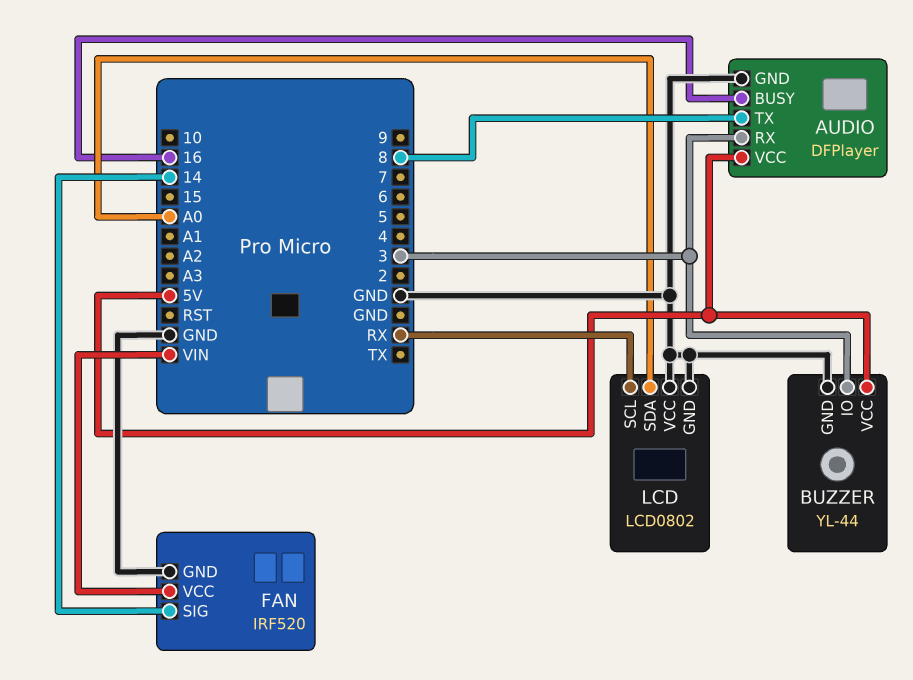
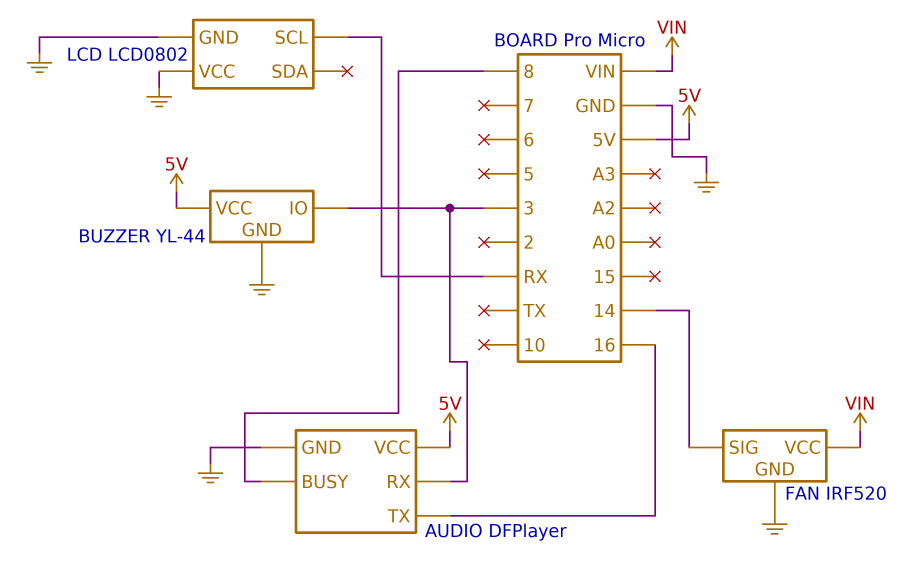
AUDIO pin BUSY: 16 -> 8
AUDIO pin TX: 8 -> 16
LCD pin SDA: A0 -> none

